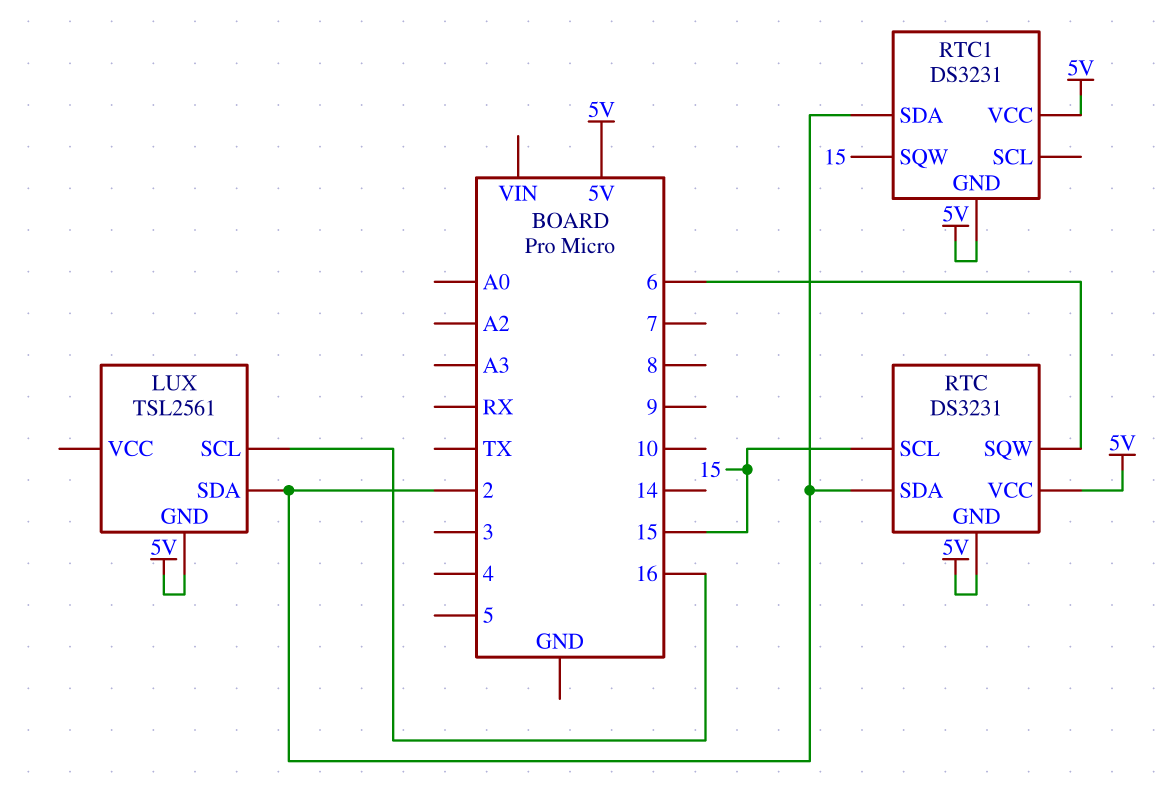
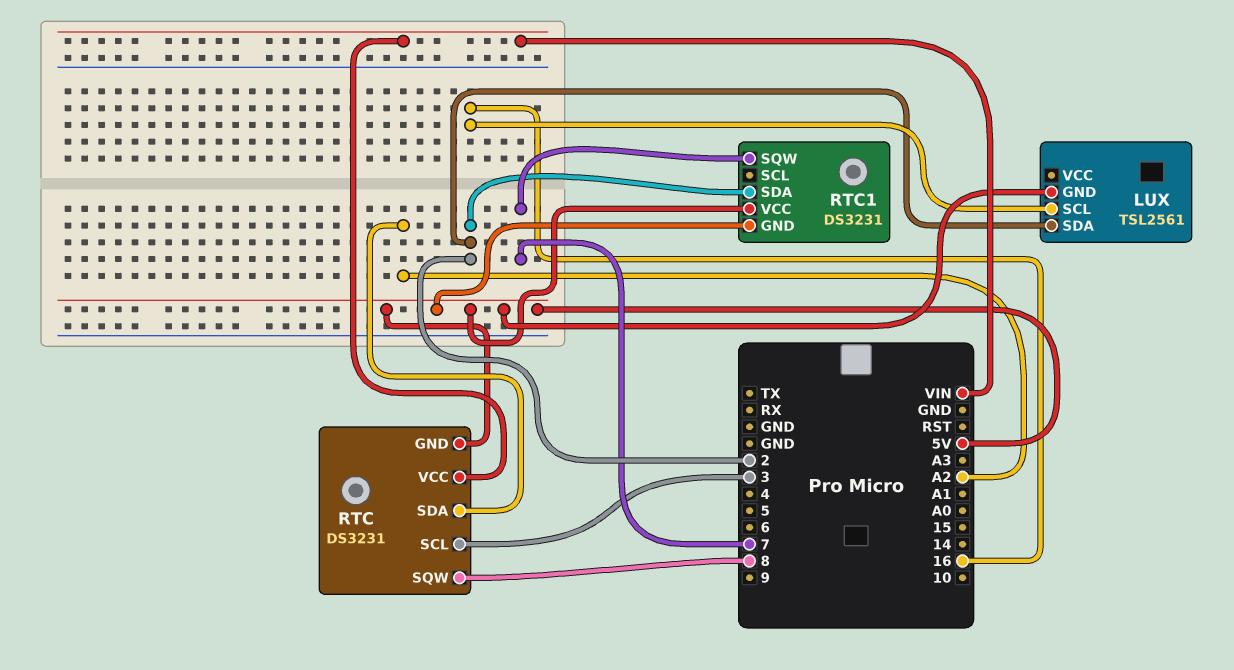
RTC pin SCL: 15 -> 3
RTC pin SDA: 2 -> A2
RTC pin SQW: 6 -> 8
RTC pin VCC: 5V -> VIN
RTC1 pin SQW: 15 -> 7

